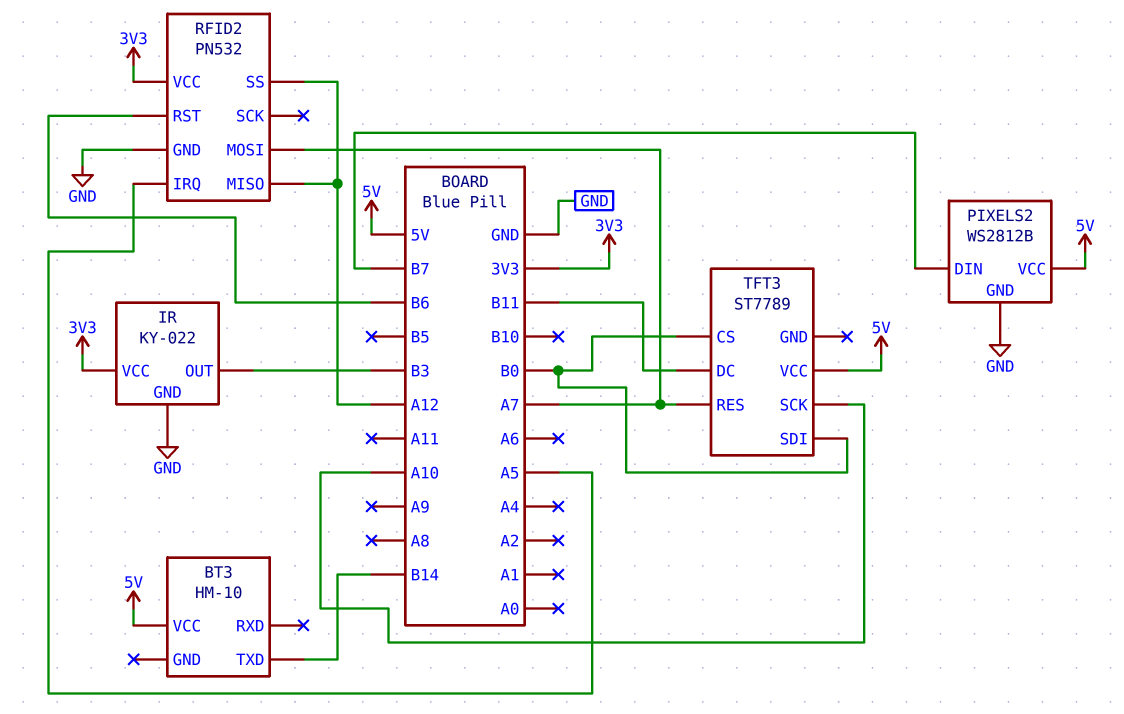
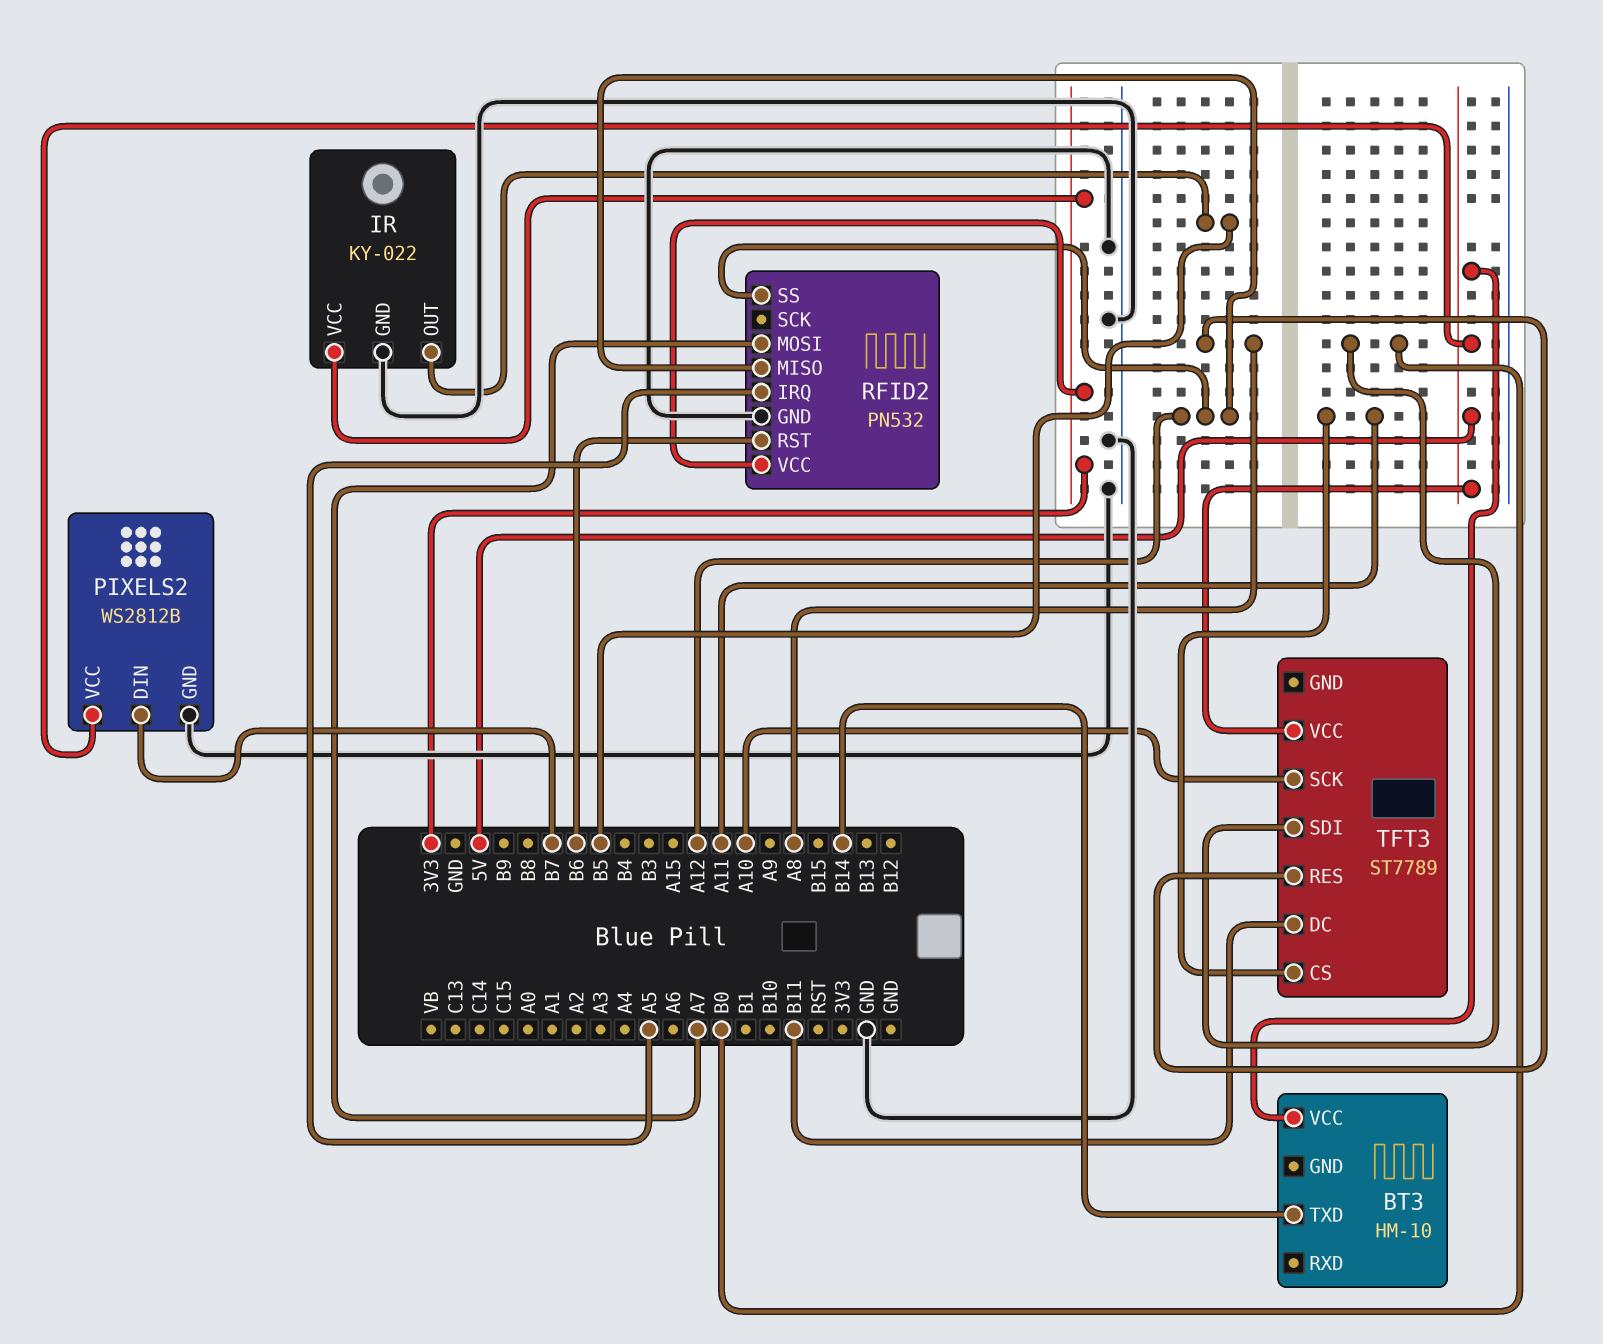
IR pin OUT: B3 -> B5
TFT3 pin CS: B0 -> A11
TFT3 pin RES: A7 -> A8

